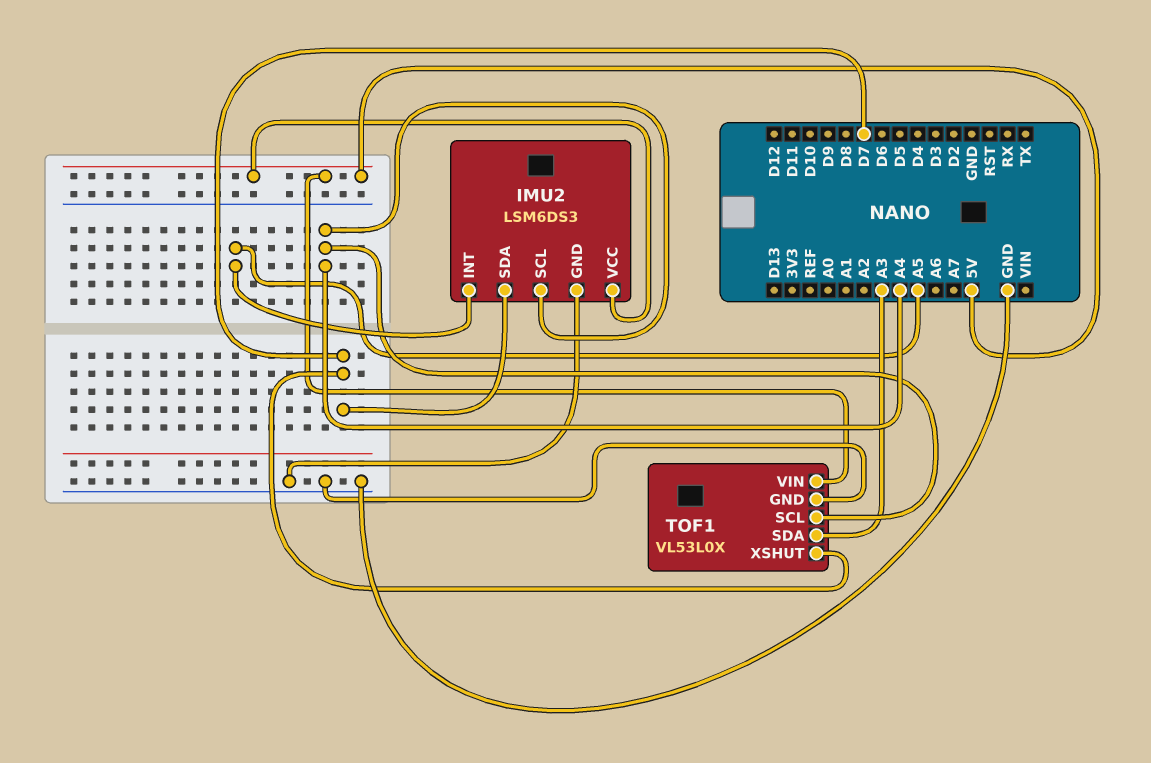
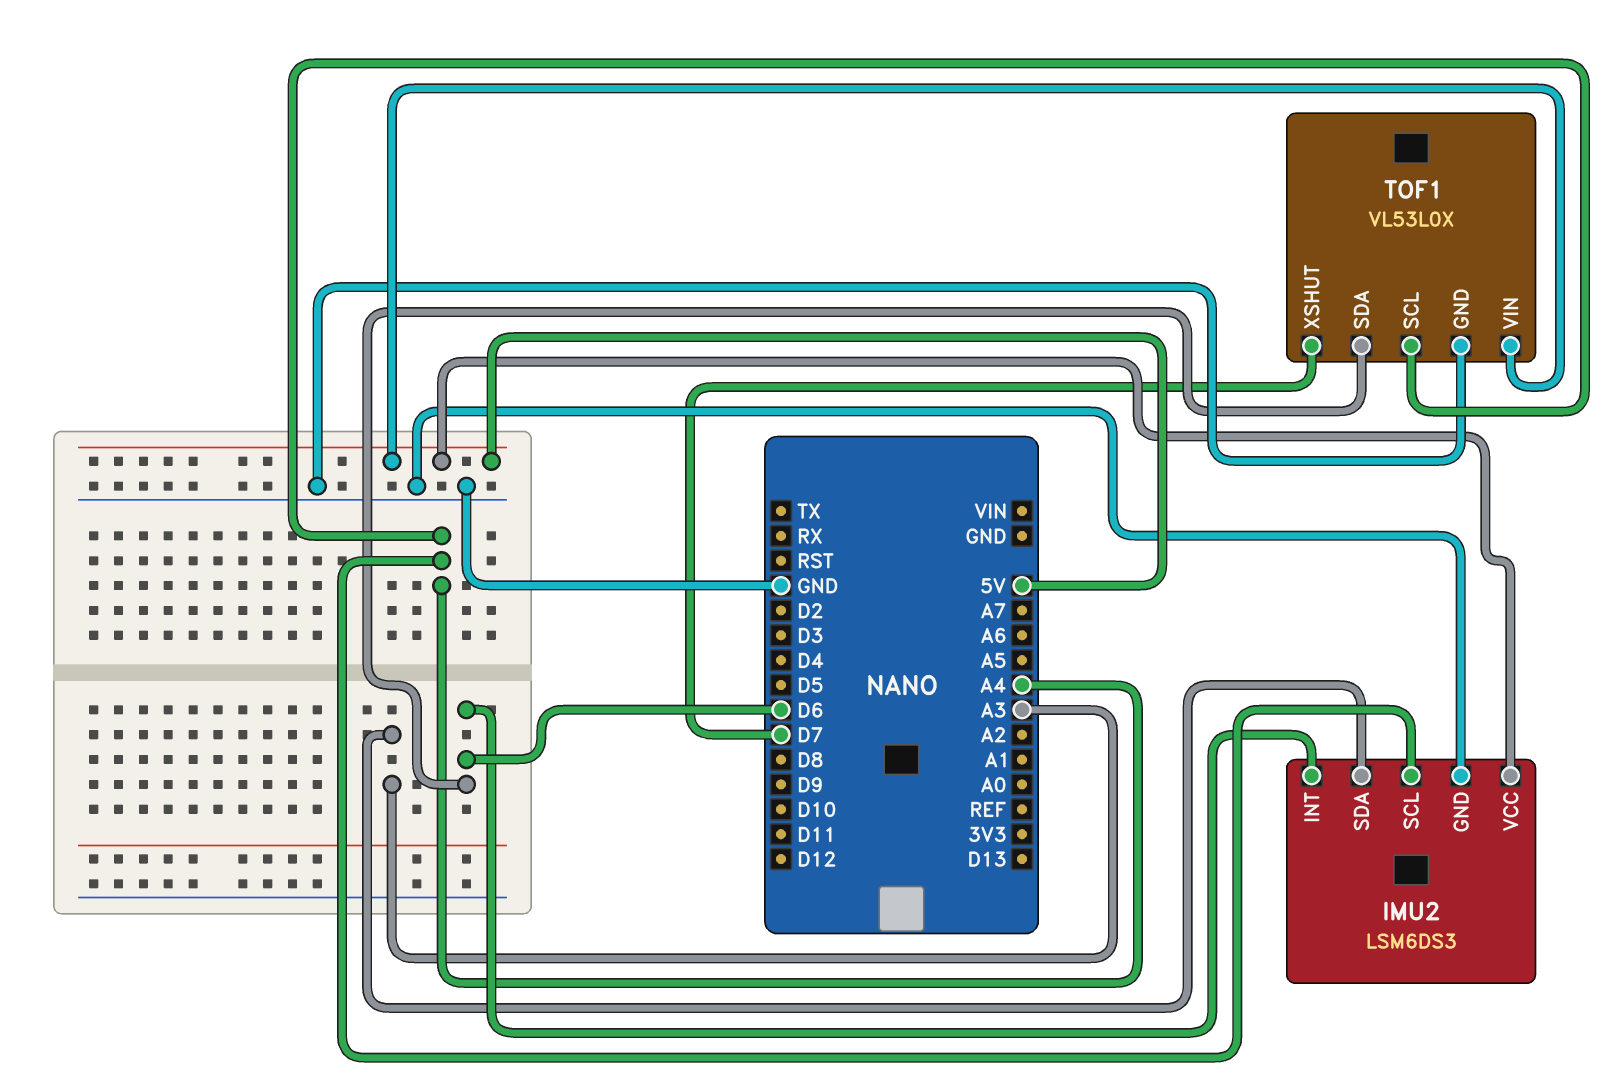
IMU2 pin INT: A5 -> D6
IMU2 pin SDA: D7 -> A3
TOF1 pin SDA: A3 -> D6

